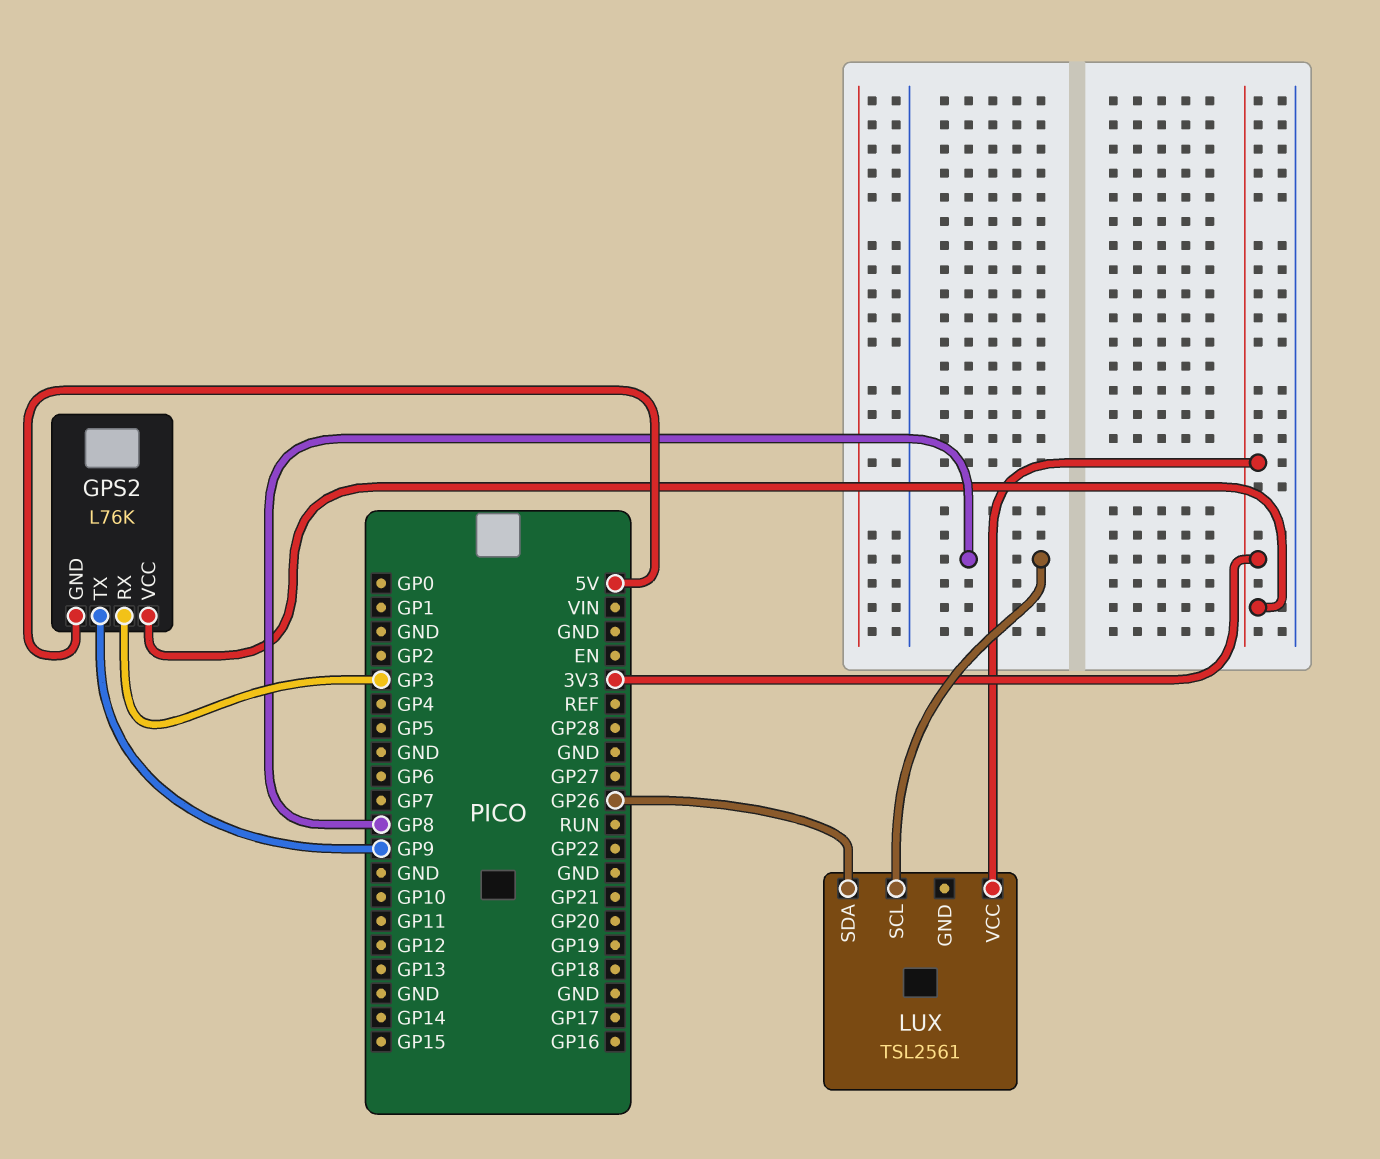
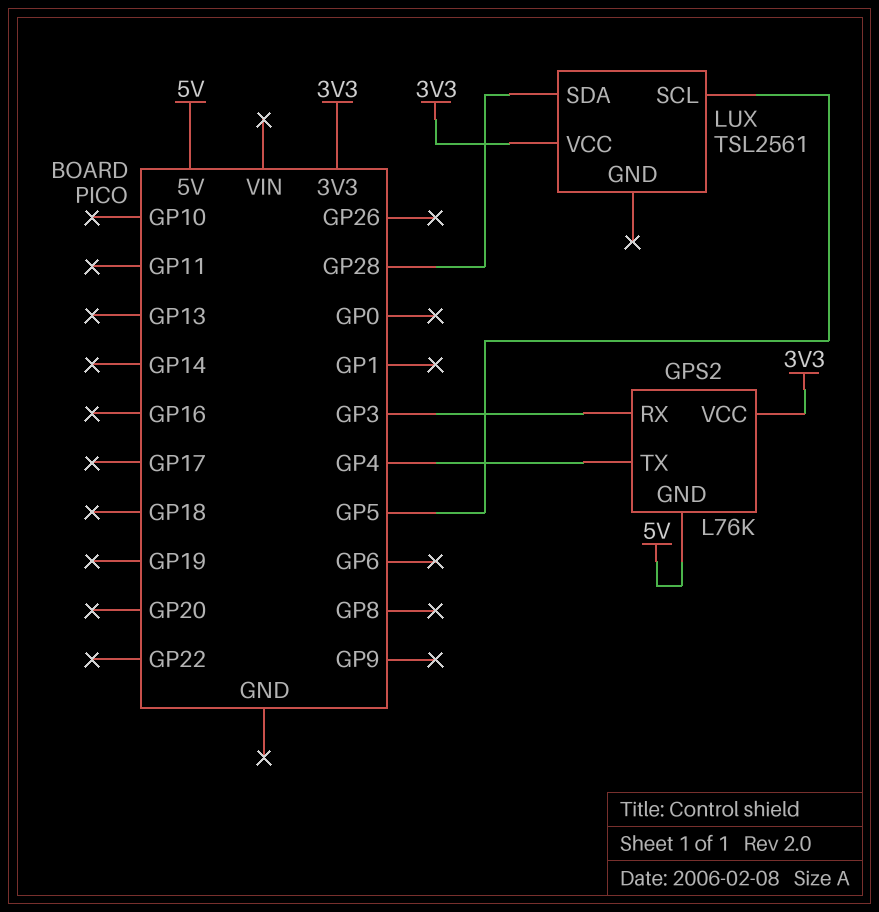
GPS2 pin TX: GP9 -> GP4
LUX pin SCL: GP8 -> GP5
LUX pin SDA: GP26 -> GP28

